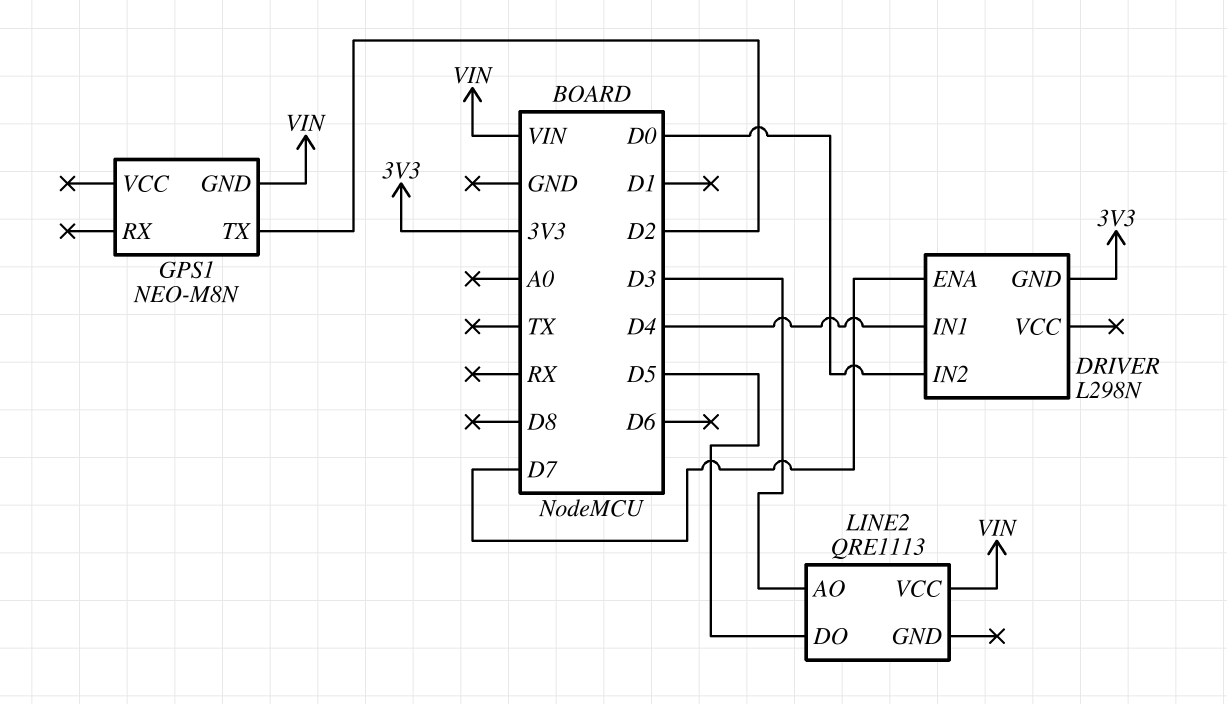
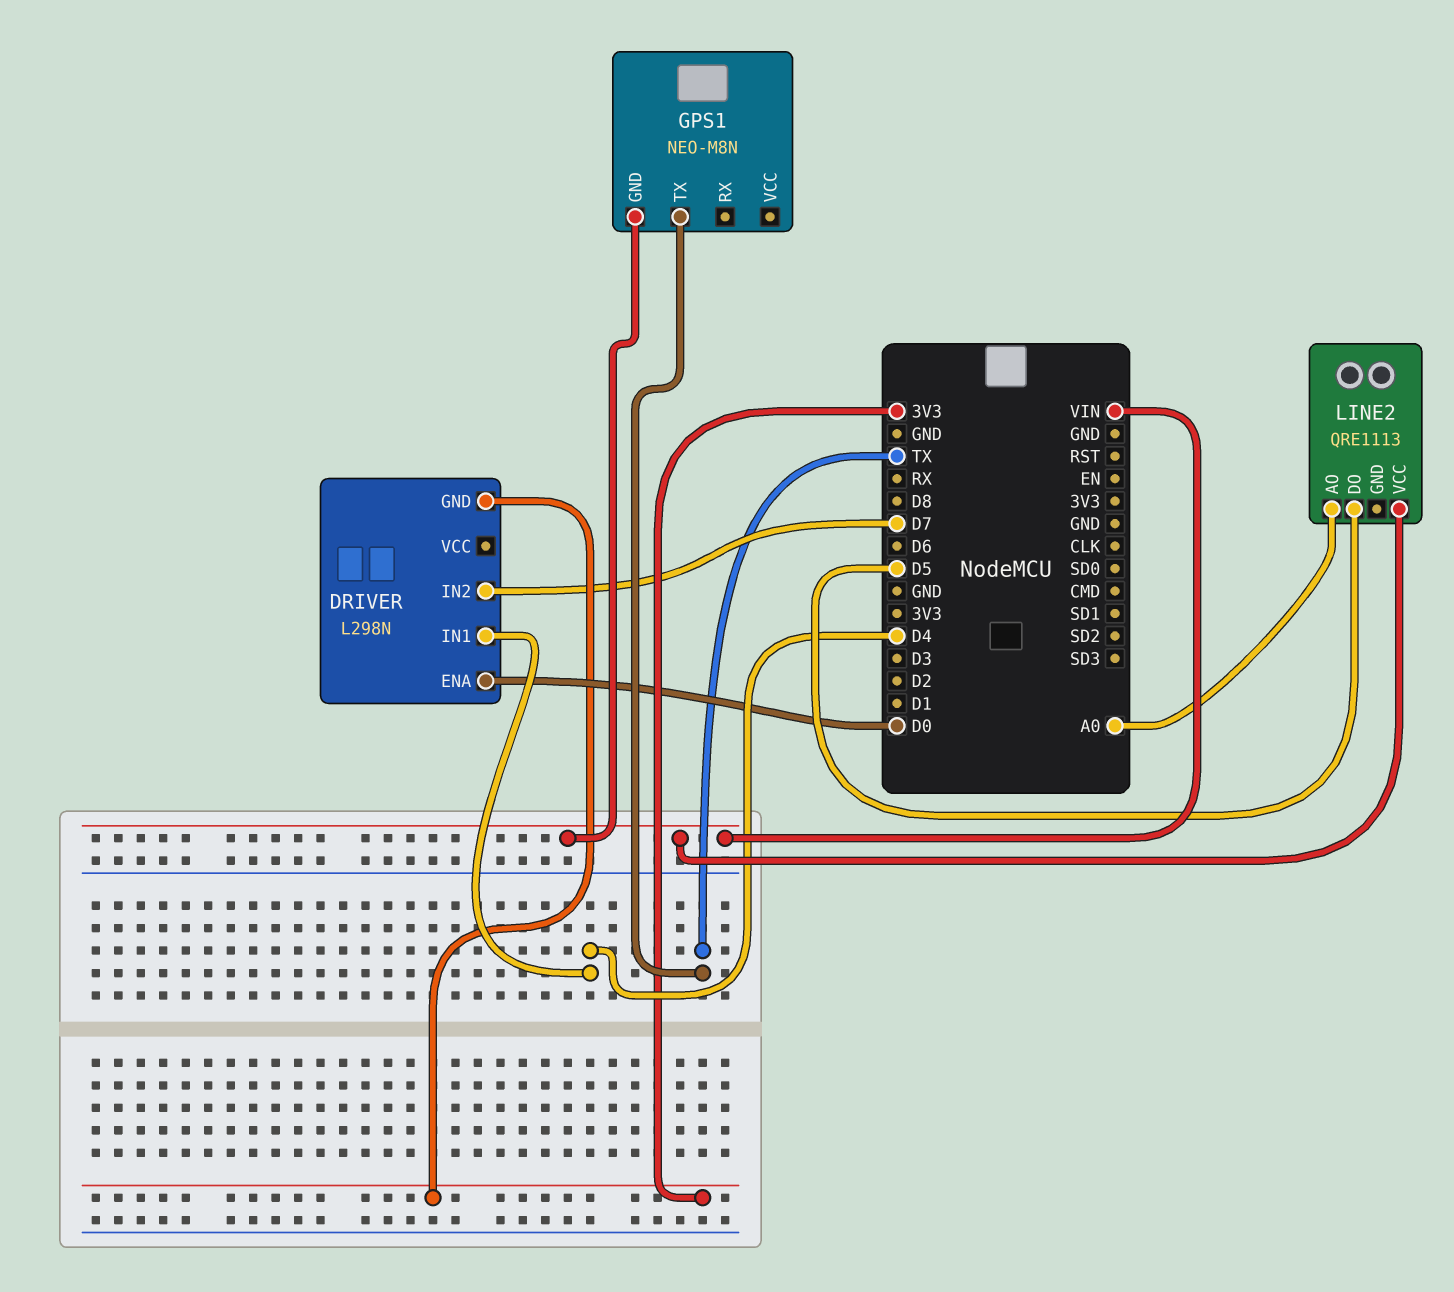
DRIVER pin ENA: D7 -> D0
DRIVER pin IN2: D0 -> D7
GPS1 pin TX: D2 -> TX
LINE2 pin AO: D3 -> A0

